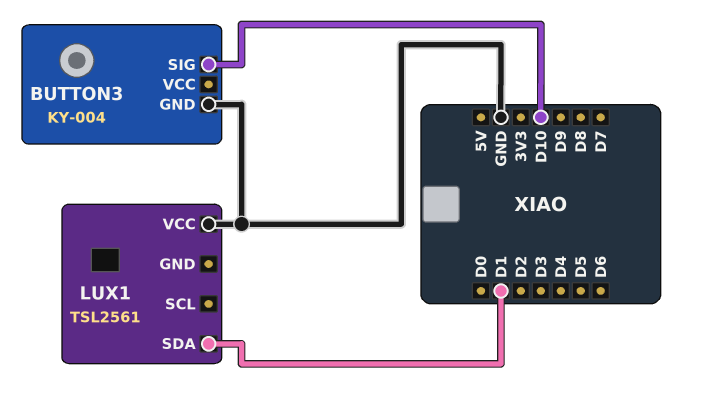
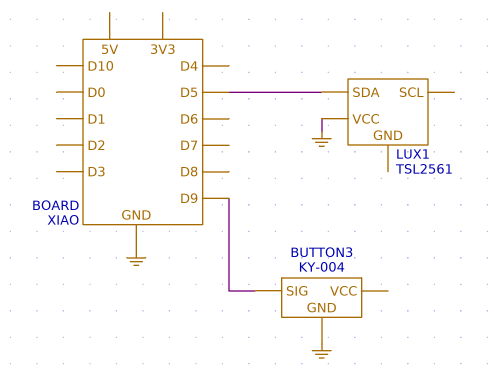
BUTTON3 pin SIG: D10 -> D9
LUX1 pin SDA: D1 -> D5

